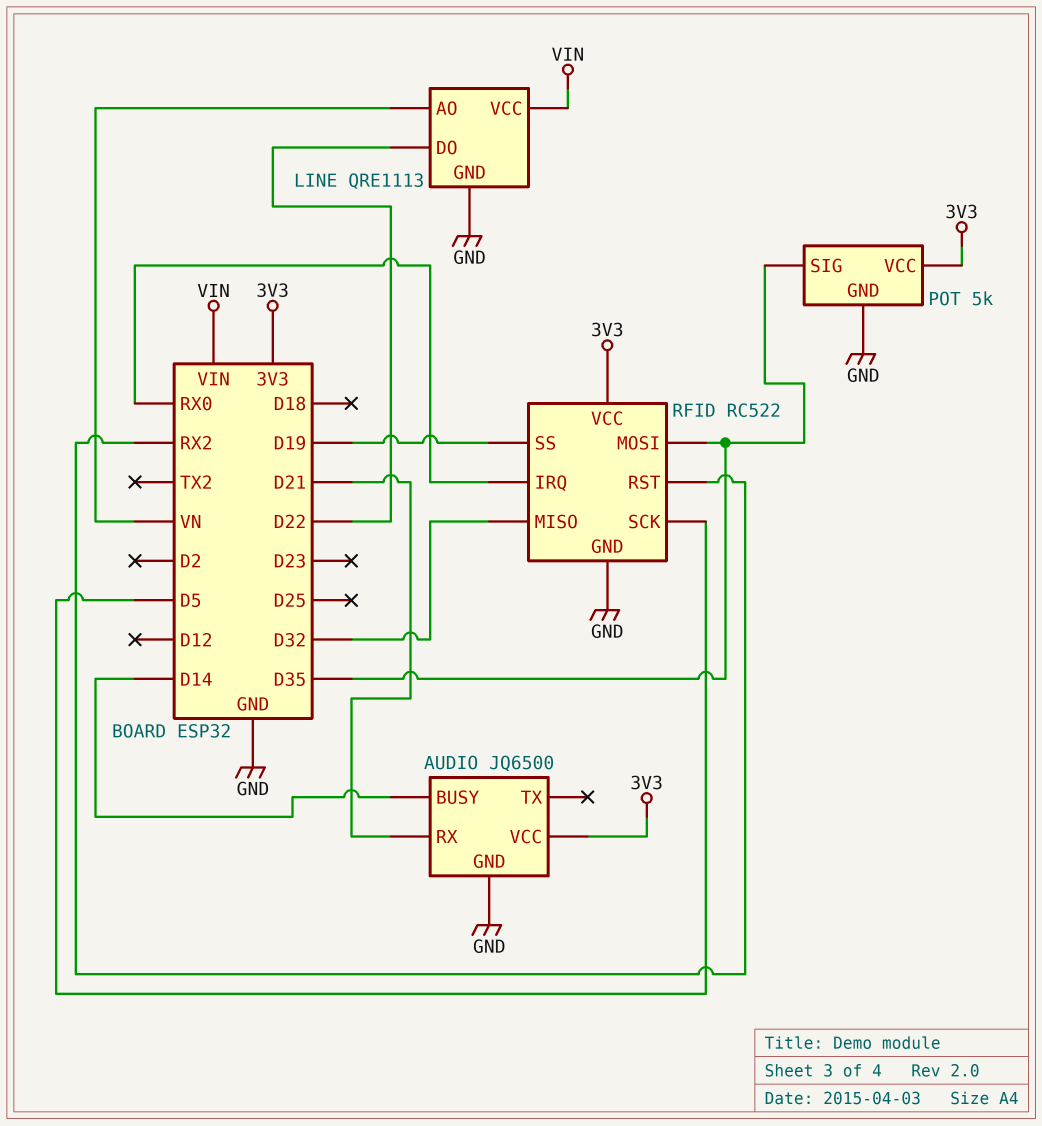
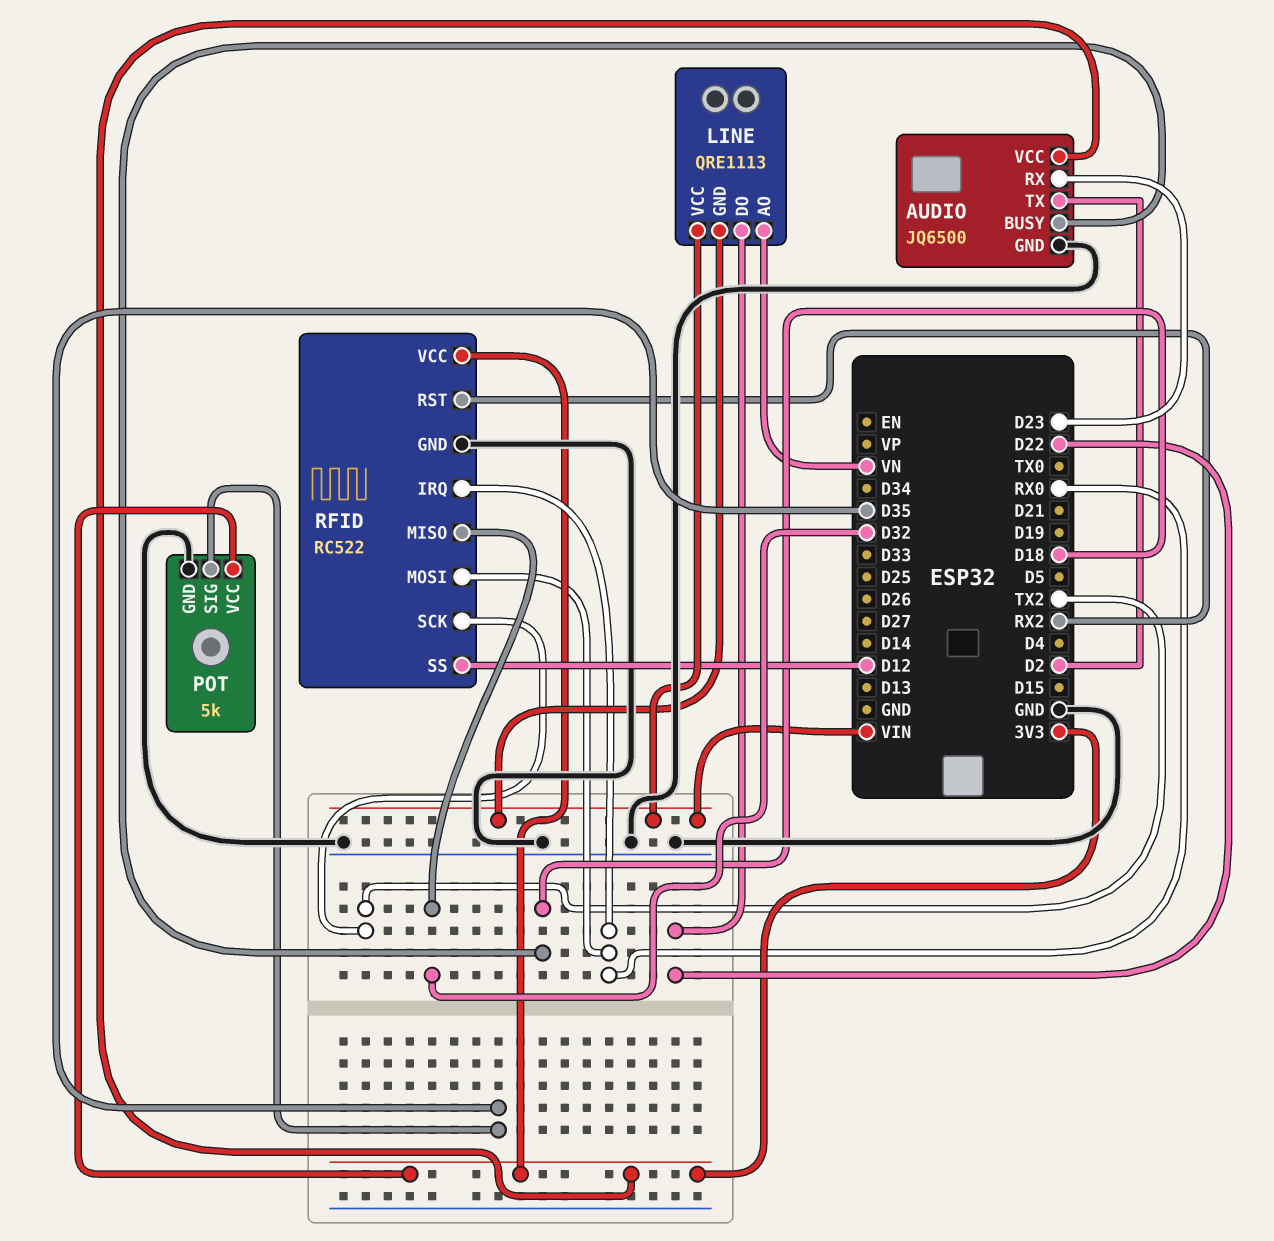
AUDIO pin BUSY: D14 -> D18
AUDIO pin RX: D21 -> D23
AUDIO pin TX: none -> D2
LINE pin GND: GND -> VIN
RFID pin MOSI: D35 -> RX0
RFID pin SCK: D5 -> TX2
RFID pin SS: D19 -> D12

